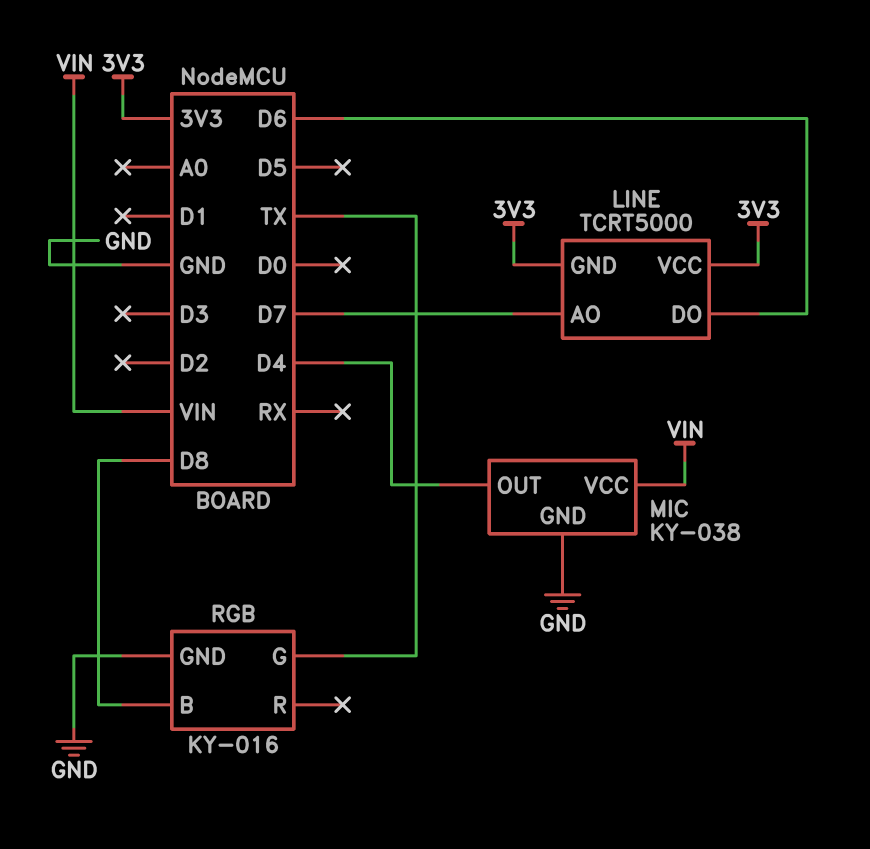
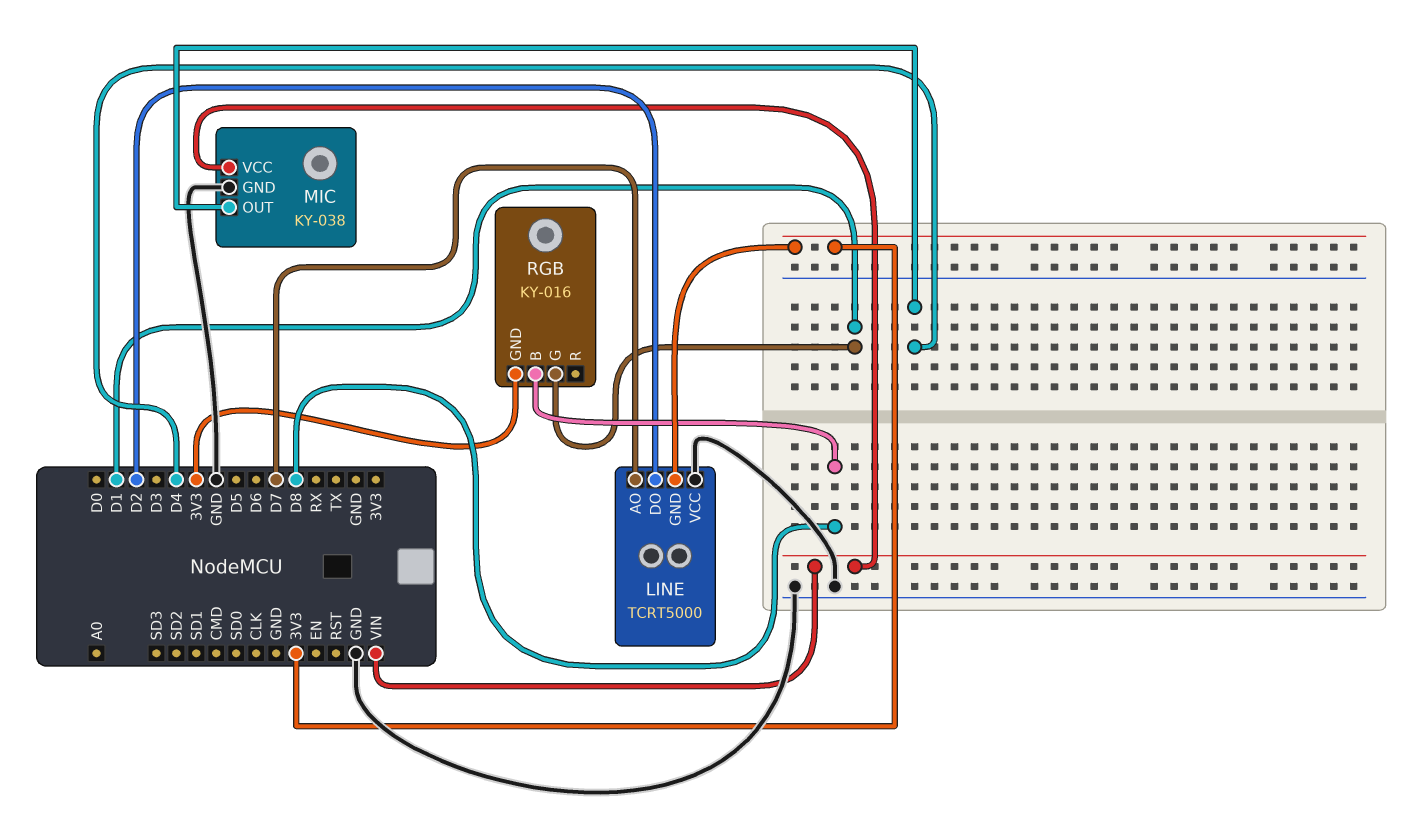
LINE pin DO: D6 -> D2
LINE pin VCC: 3V3 -> GND
RGB pin G: TX -> D1
RGB pin GND: GND -> 3V3

